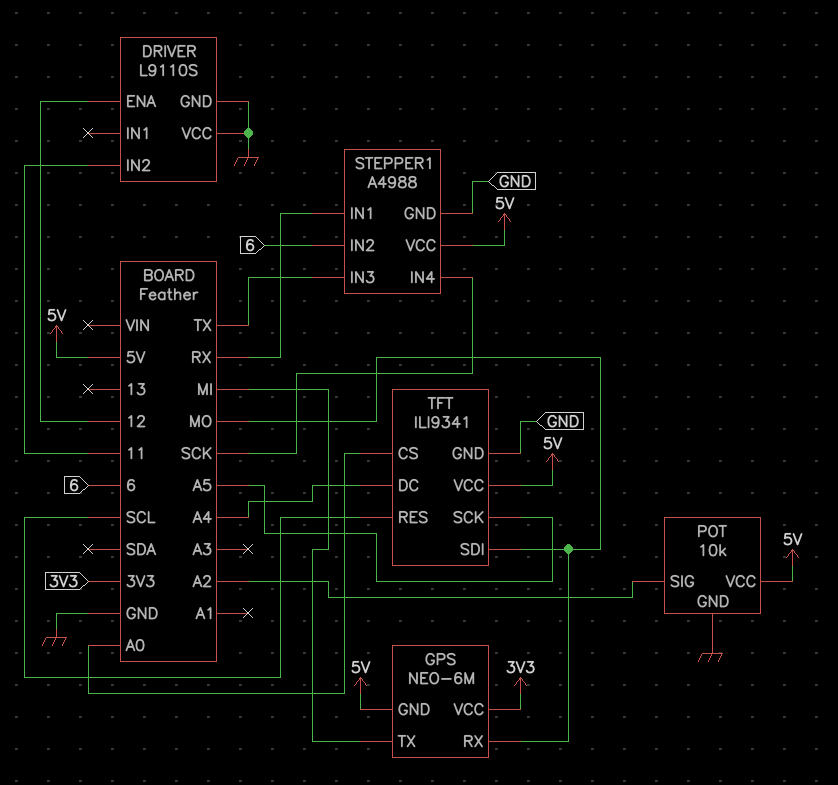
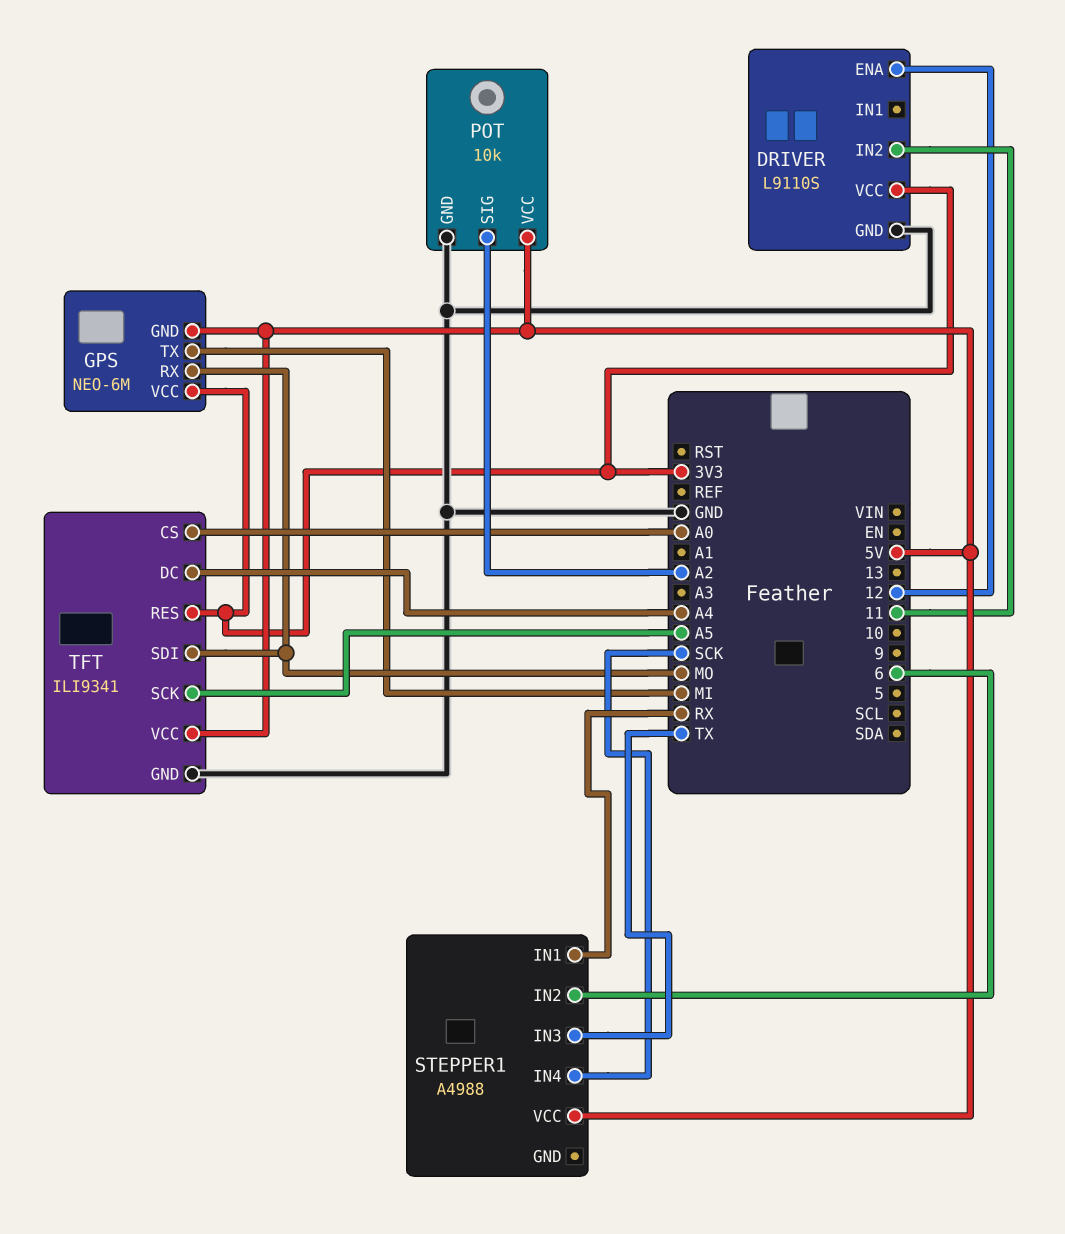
DRIVER pin VCC: GND -> 3V3
STEPPER1 pin GND: GND -> none
TFT pin RES: SCL -> 3V3

